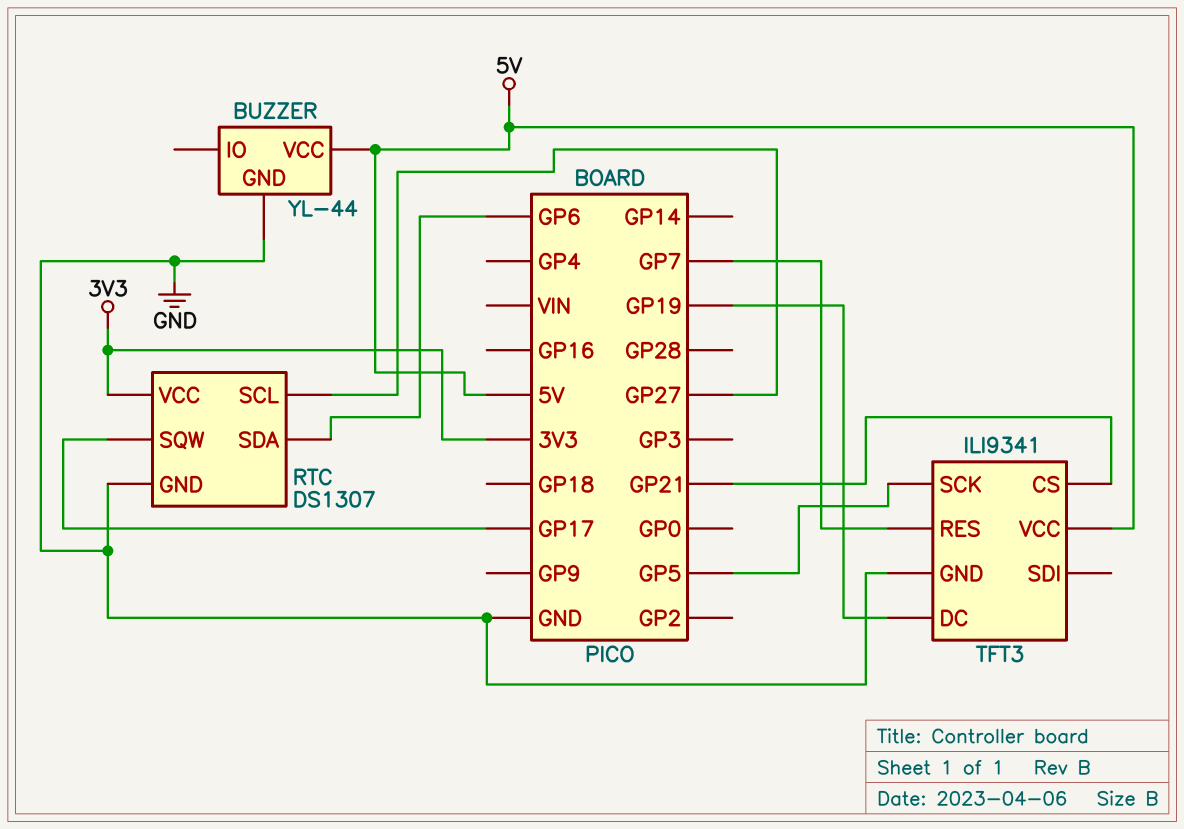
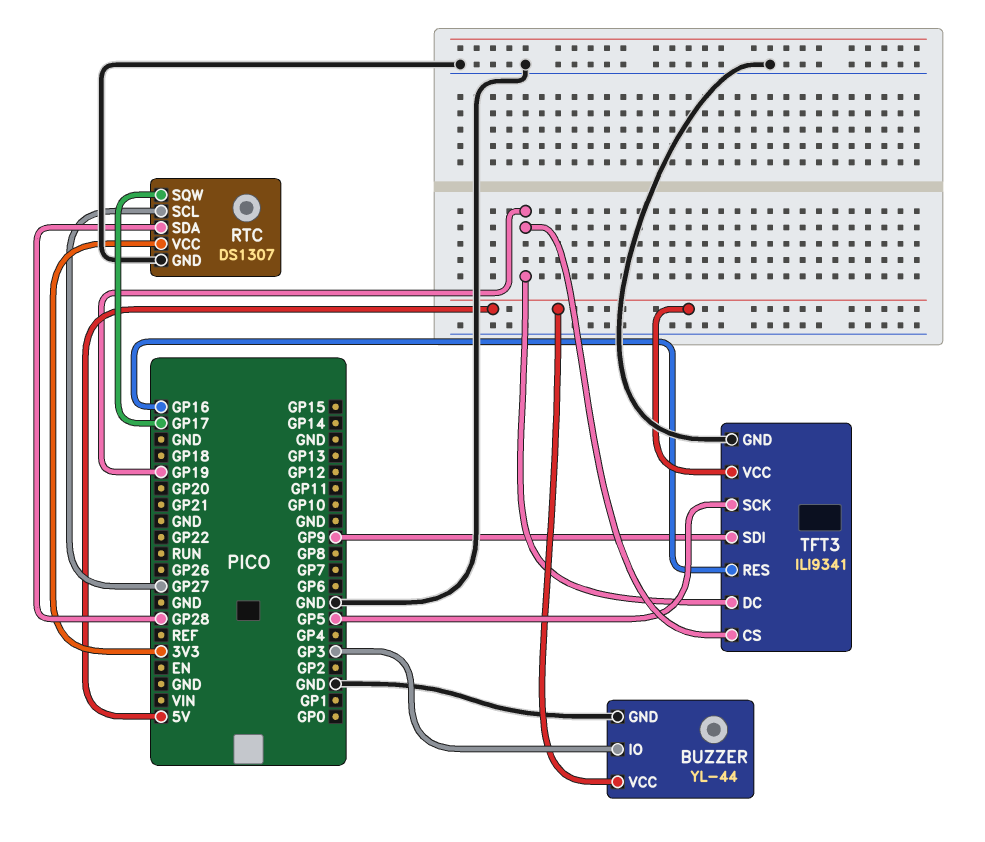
BUZZER pin IO: none -> GP3
RTC pin SDA: GP6 -> GP28
TFT3 pin CS: GP21 -> GP19
TFT3 pin RES: GP7 -> GP16
TFT3 pin SDI: none -> GP9

